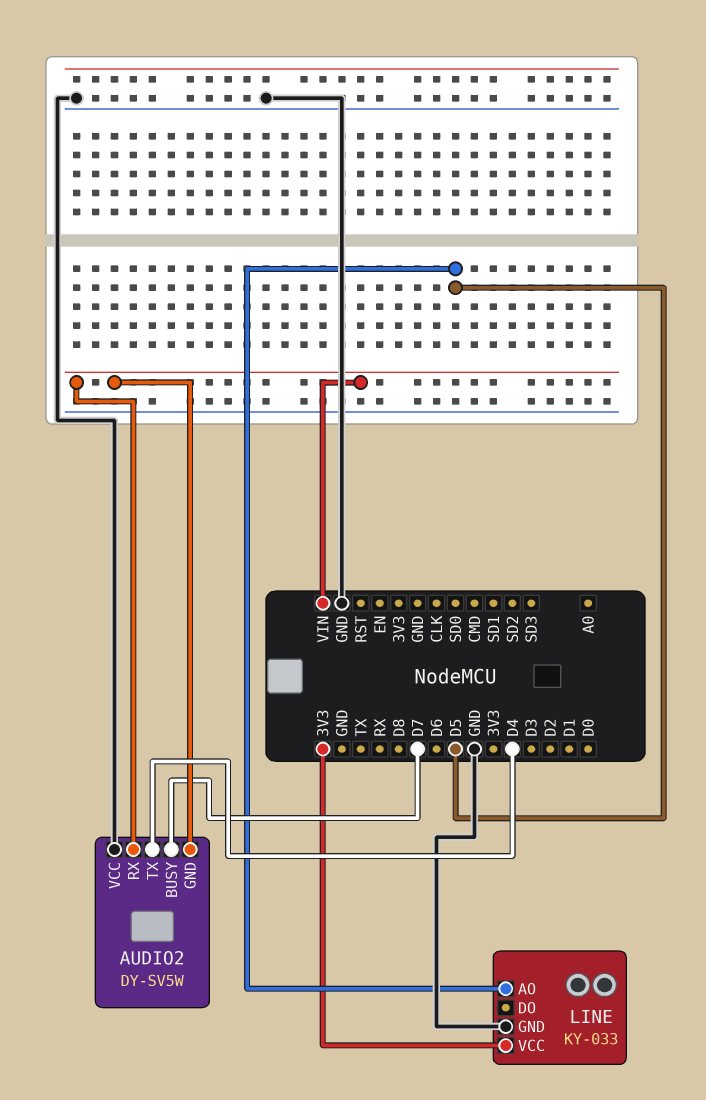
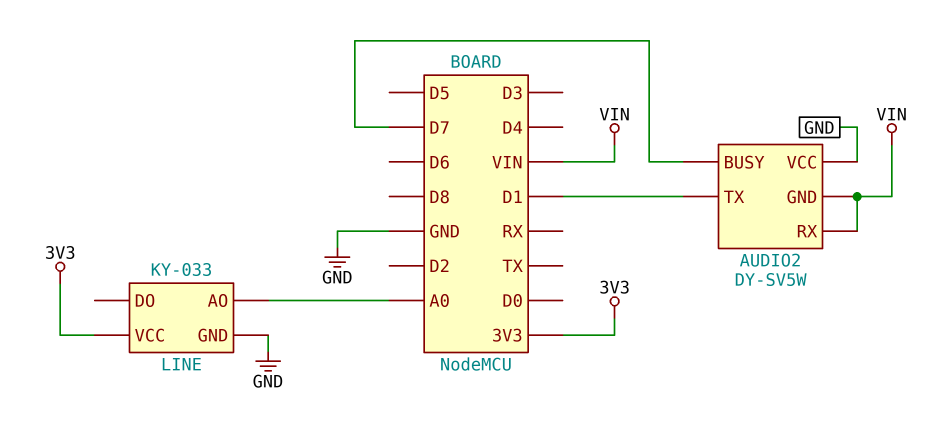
AUDIO2 pin TX: D4 -> D1
LINE pin AO: D5 -> A0

